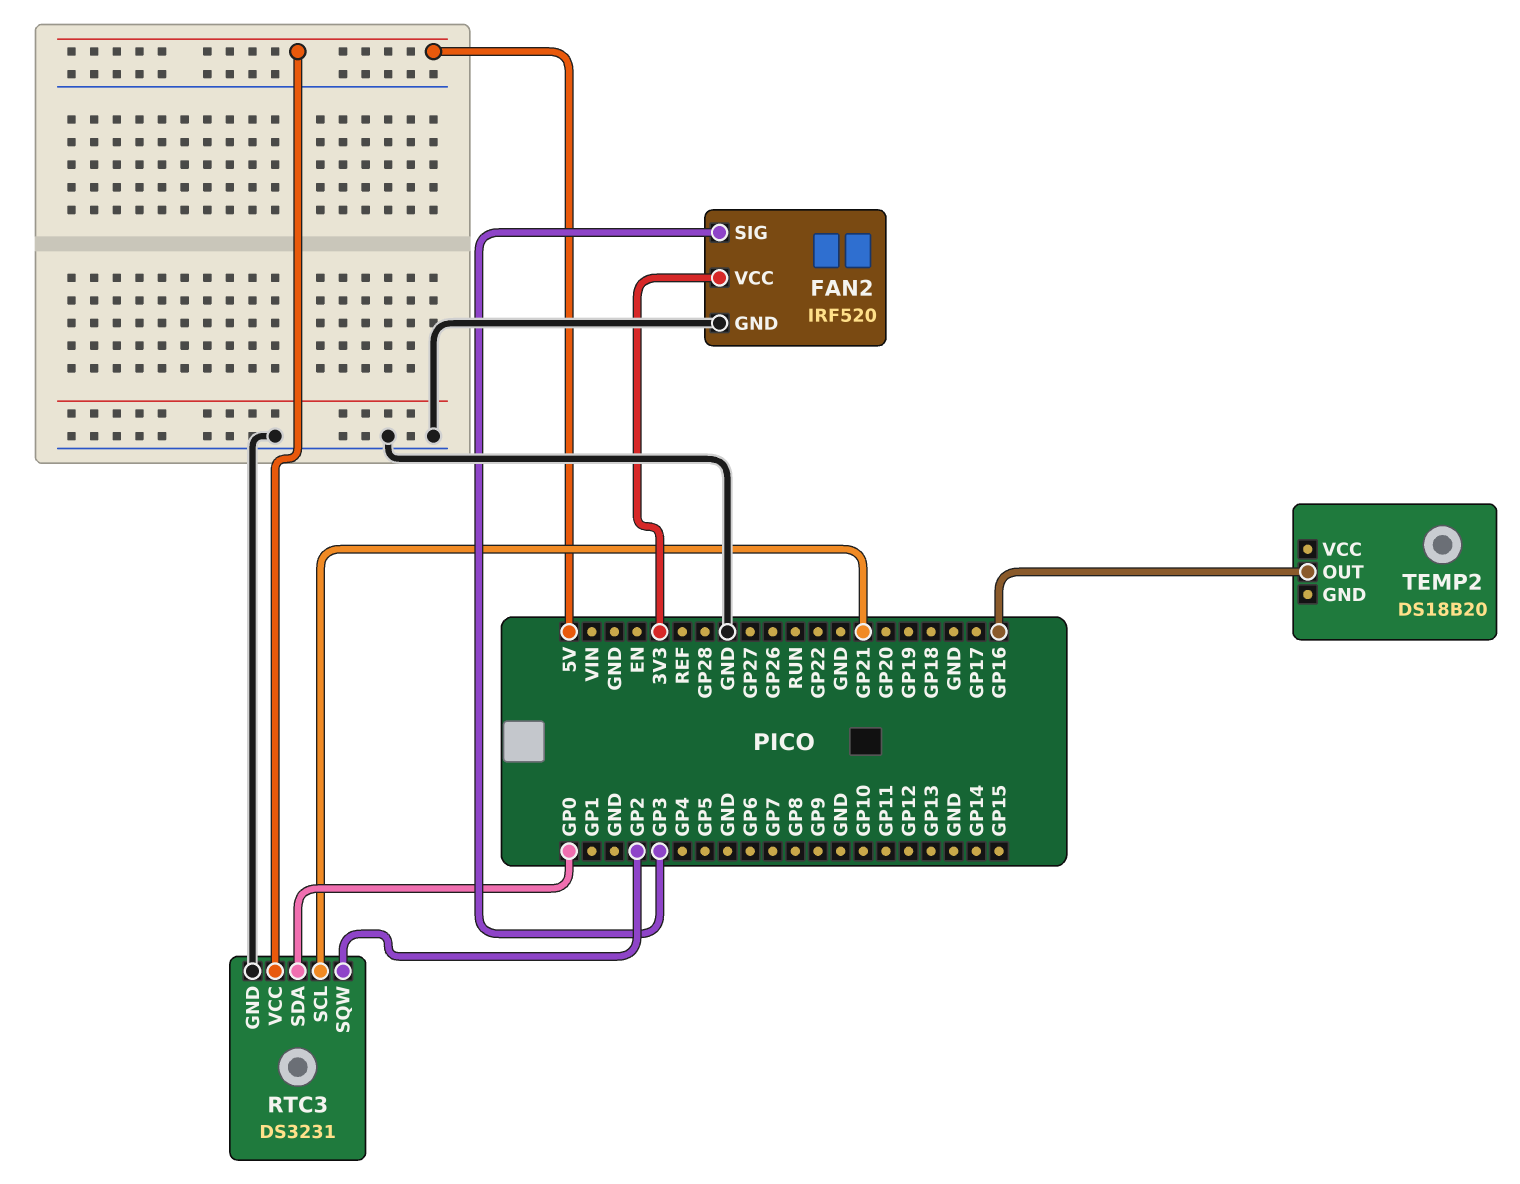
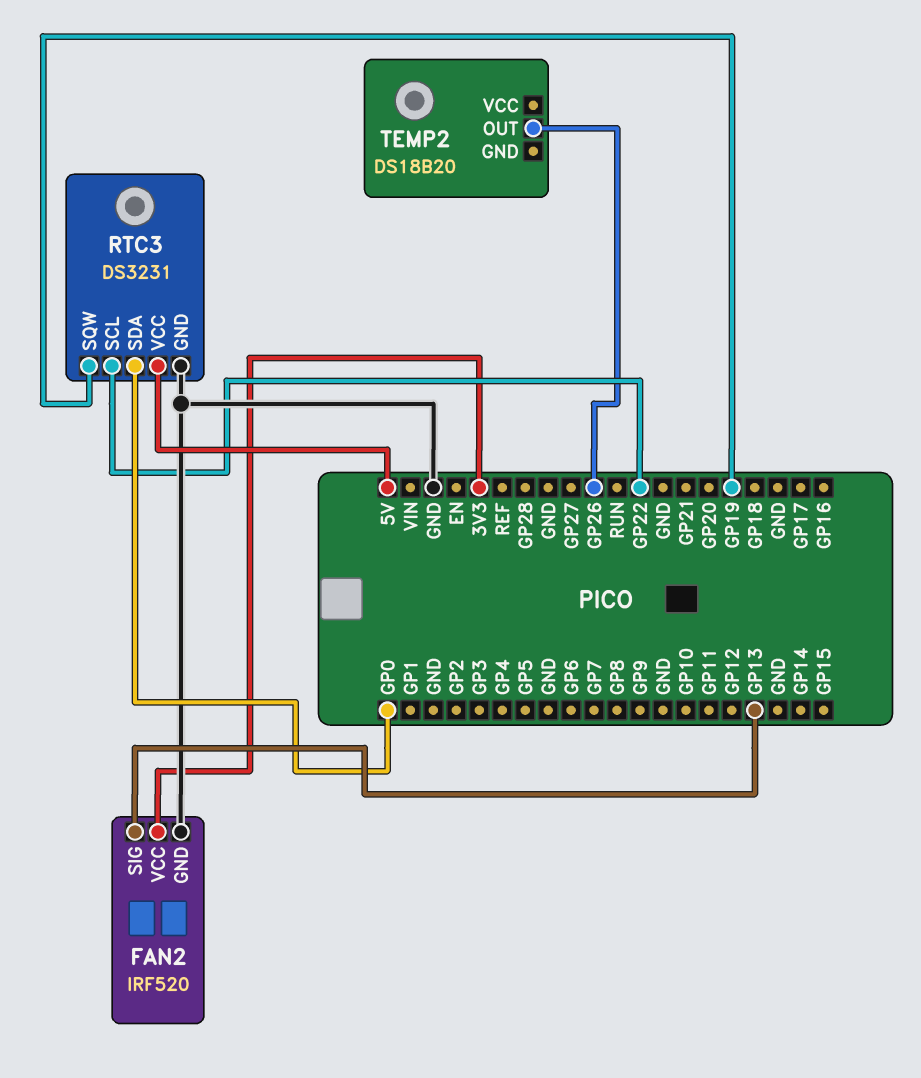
FAN2 pin SIG: GP3 -> GP13
RTC3 pin SCL: GP21 -> GP22
RTC3 pin SQW: GP2 -> GP19
TEMP2 pin OUT: GP16 -> GP26

